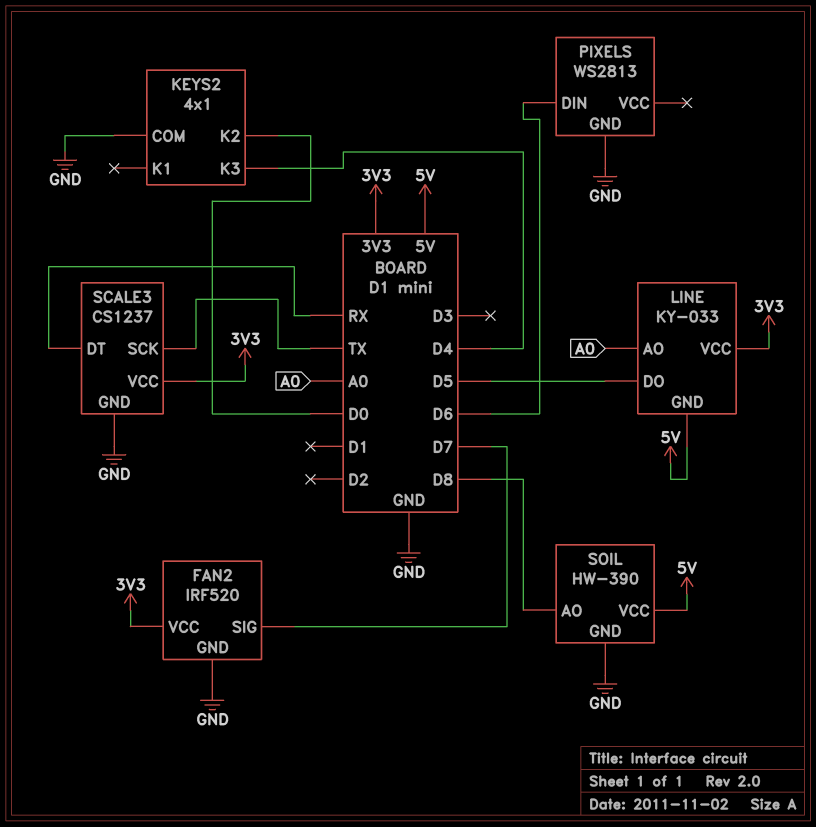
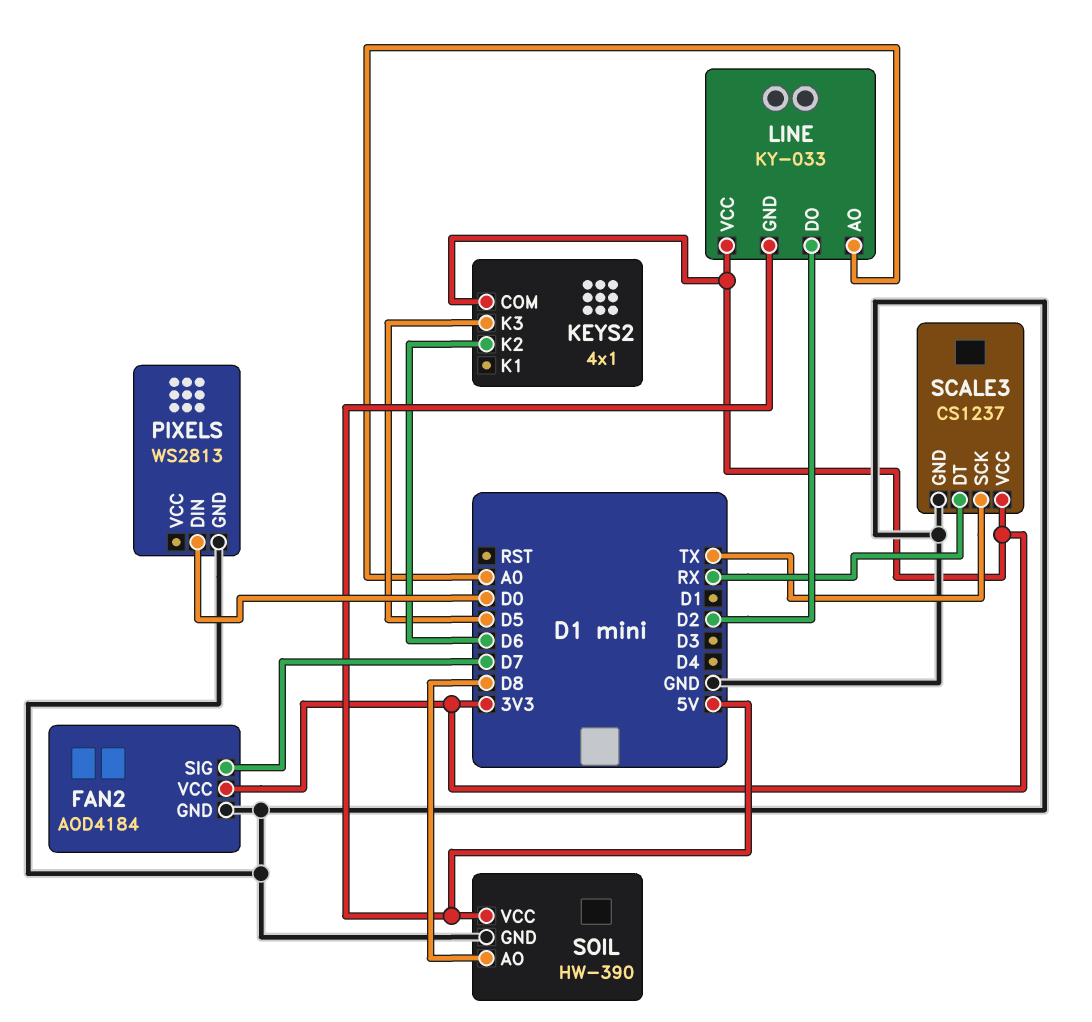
FAN2: IRF520 -> AOD4184
KEYS2 pin COM: GND -> 3V3
KEYS2 pin K2: D0 -> D6
KEYS2 pin K3: D4 -> D5
LINE pin DO: D5 -> D2
PIXELS pin DIN: D6 -> D0

